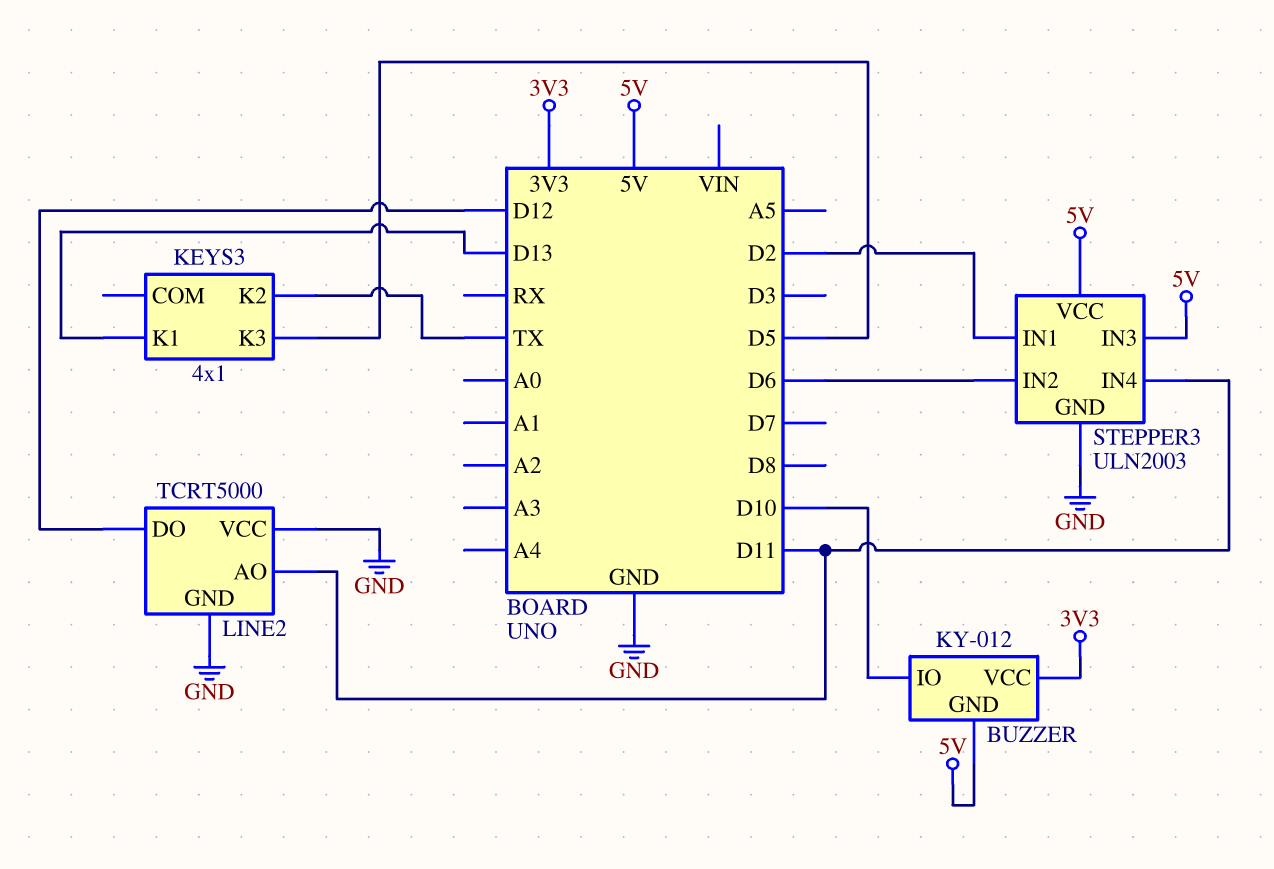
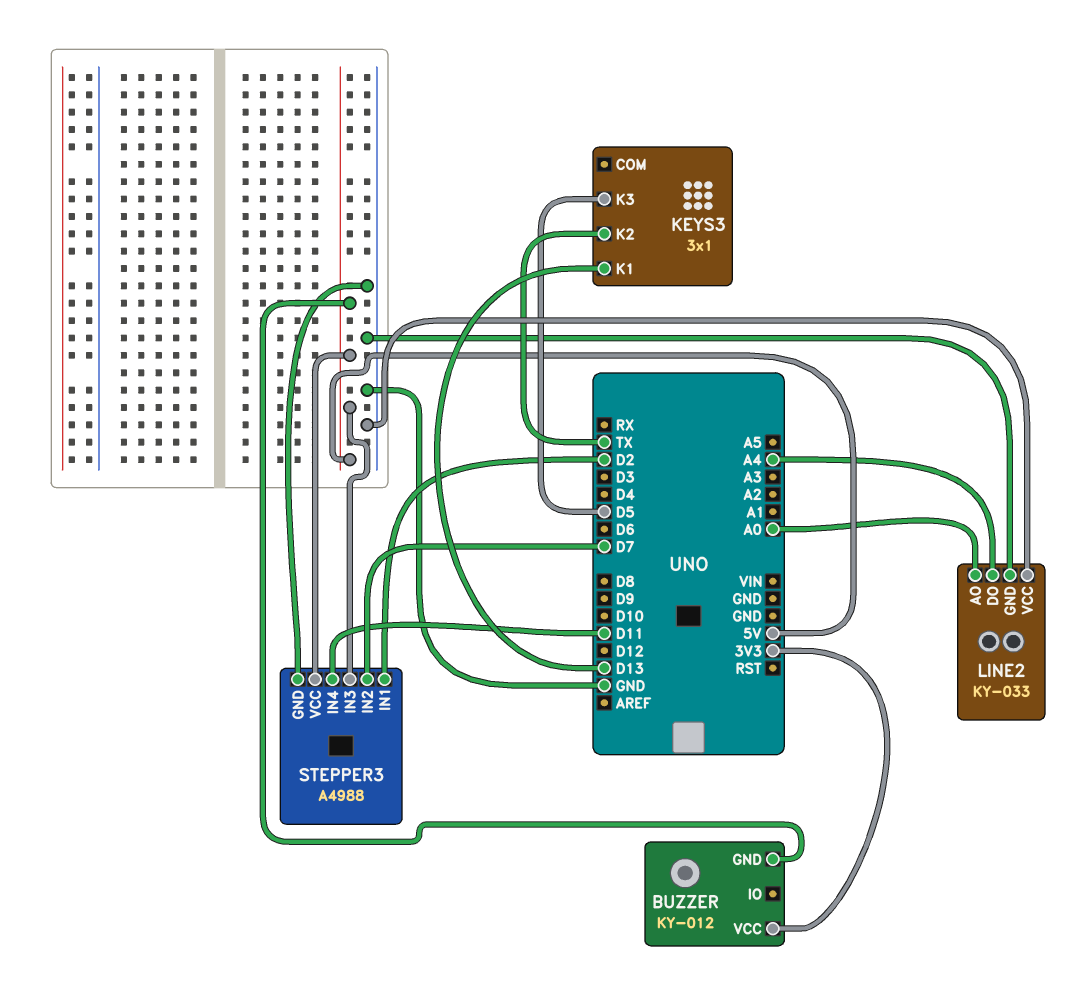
BUZZER pin IO: D10 -> none
KEYS3: 4x1 -> 3x1
LINE2: TCRT5000 -> KY-033
LINE2 pin AO: D11 -> A0
LINE2 pin DO: D12 -> A4
STEPPER3: ULN2003 -> A4988
STEPPER3 pin IN2: D6 -> D7

